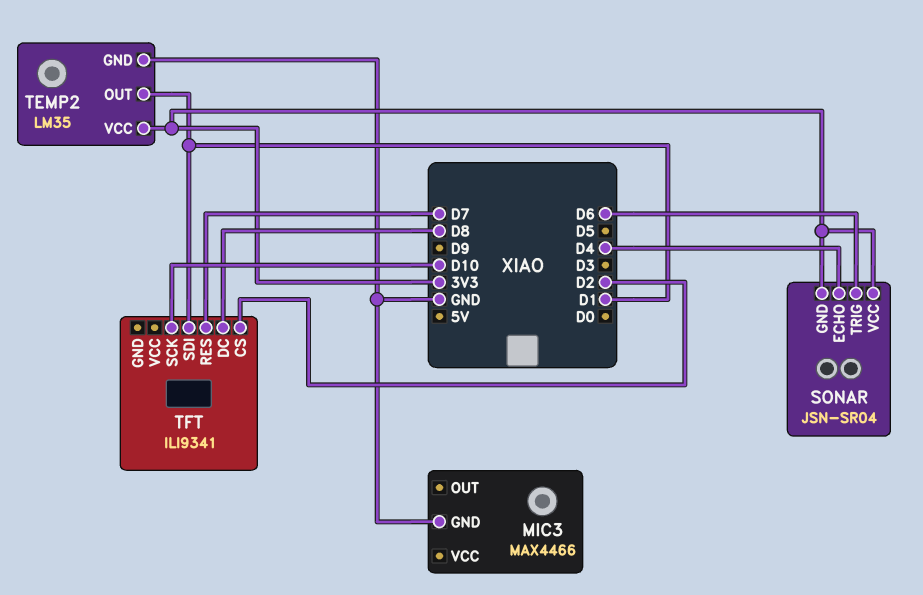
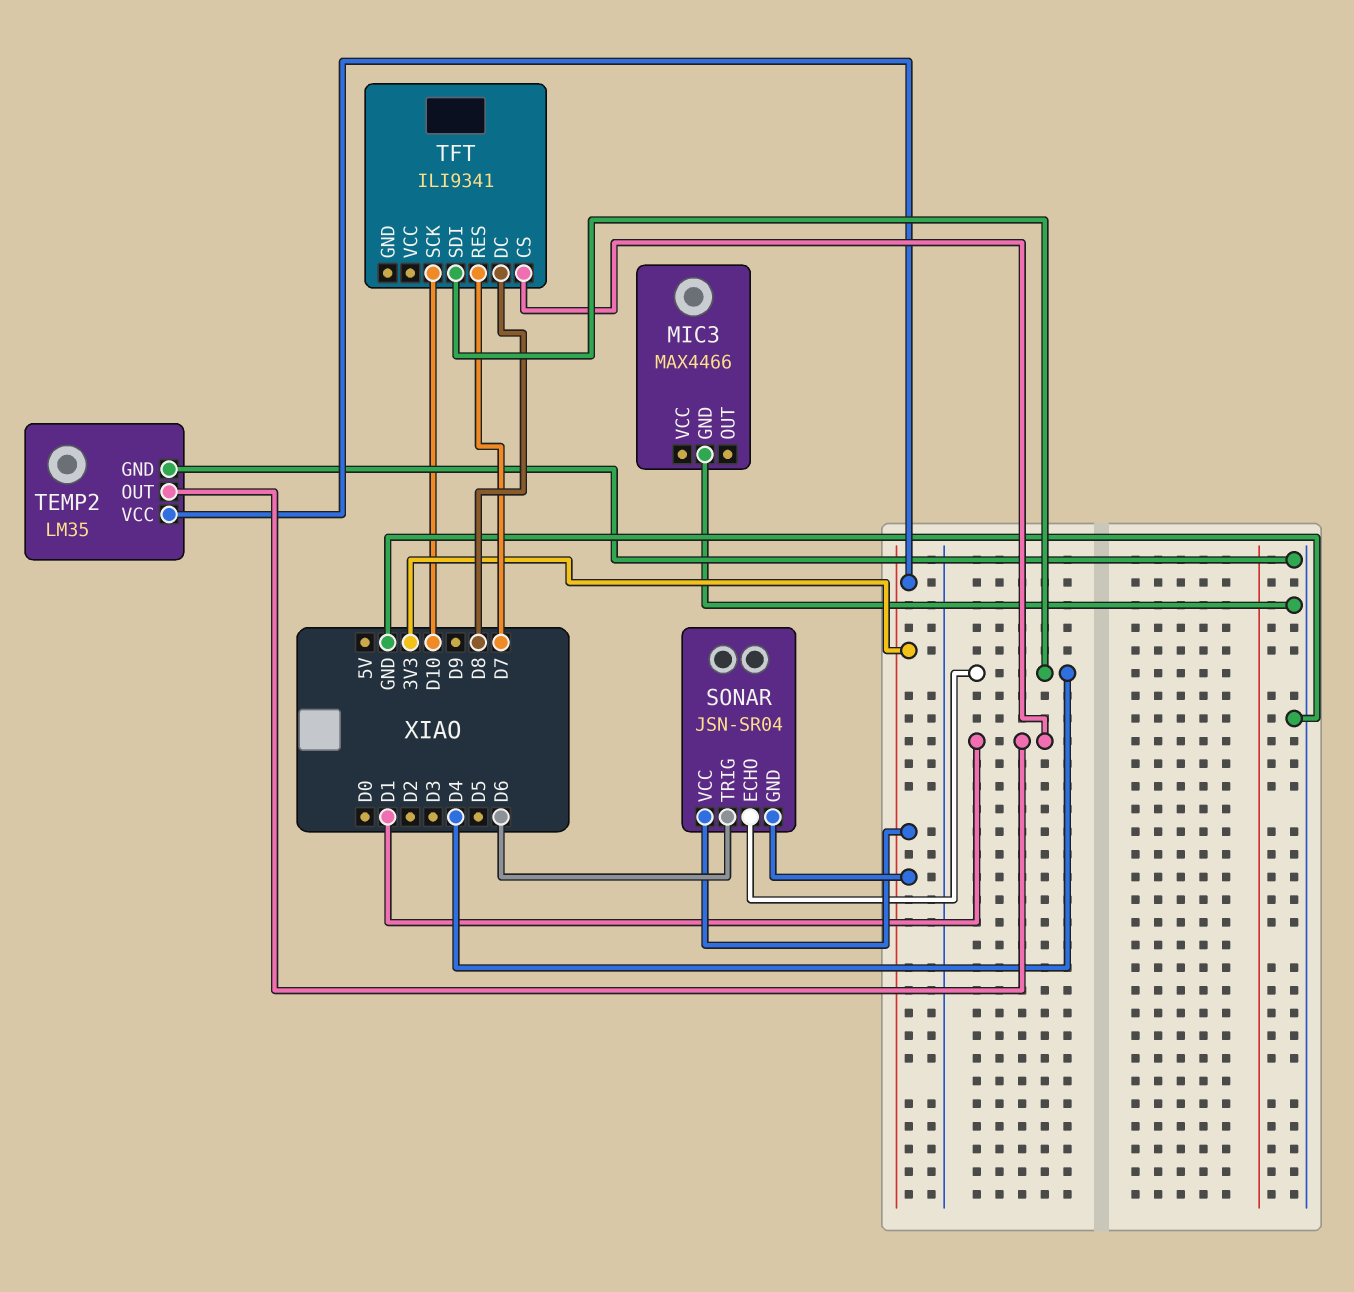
TFT pin CS: D2 -> D1
TFT pin SDI: D1 -> D4

